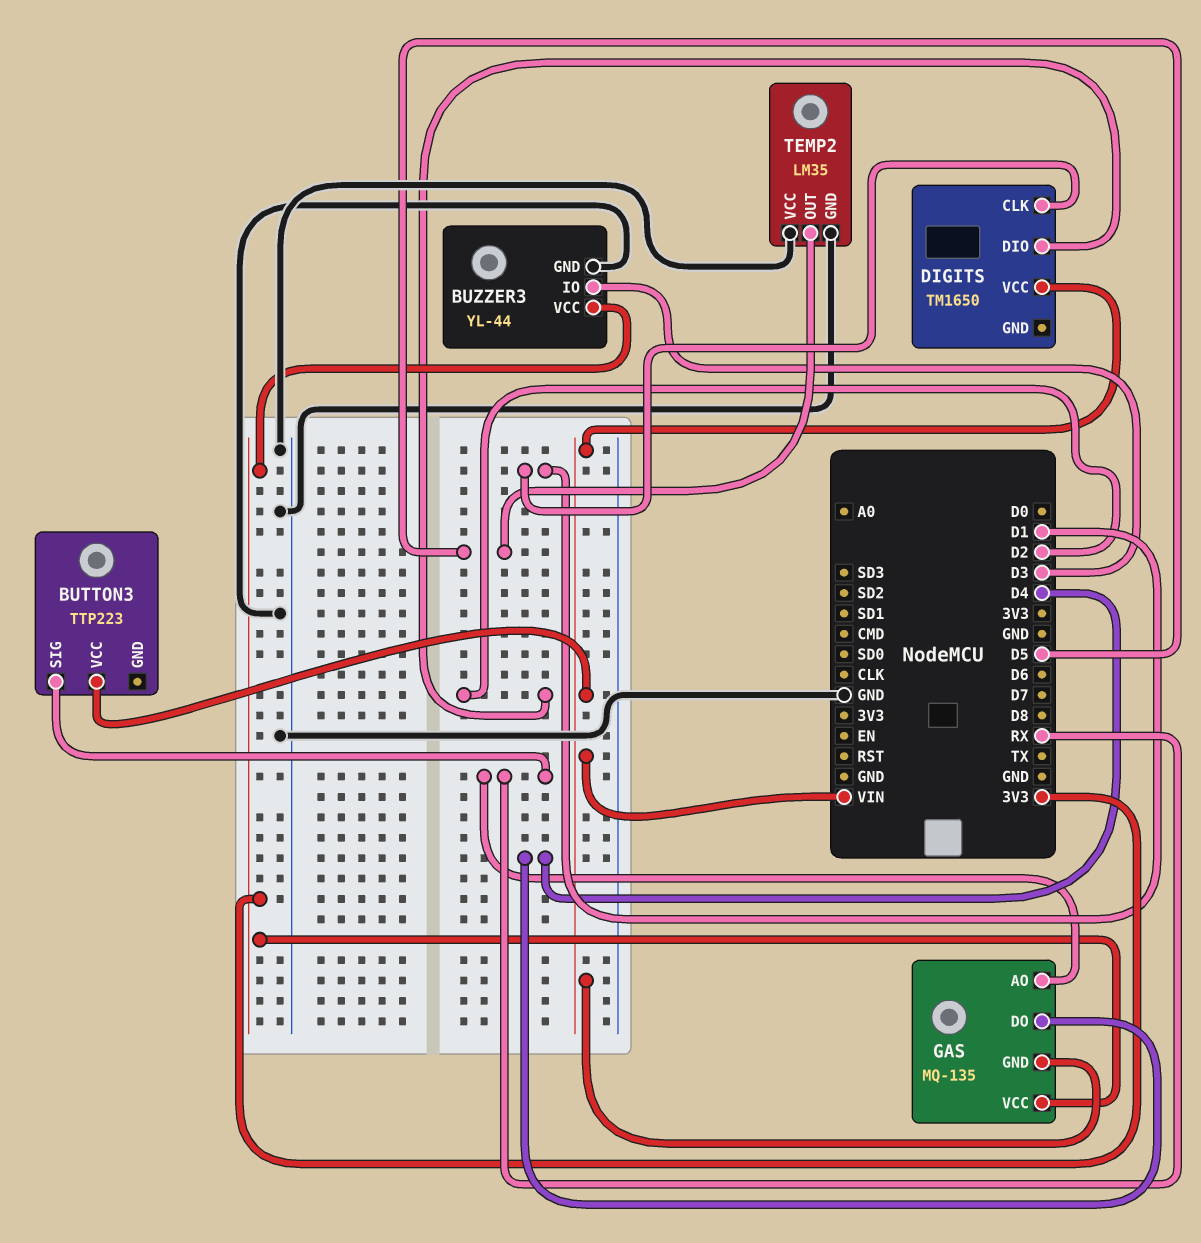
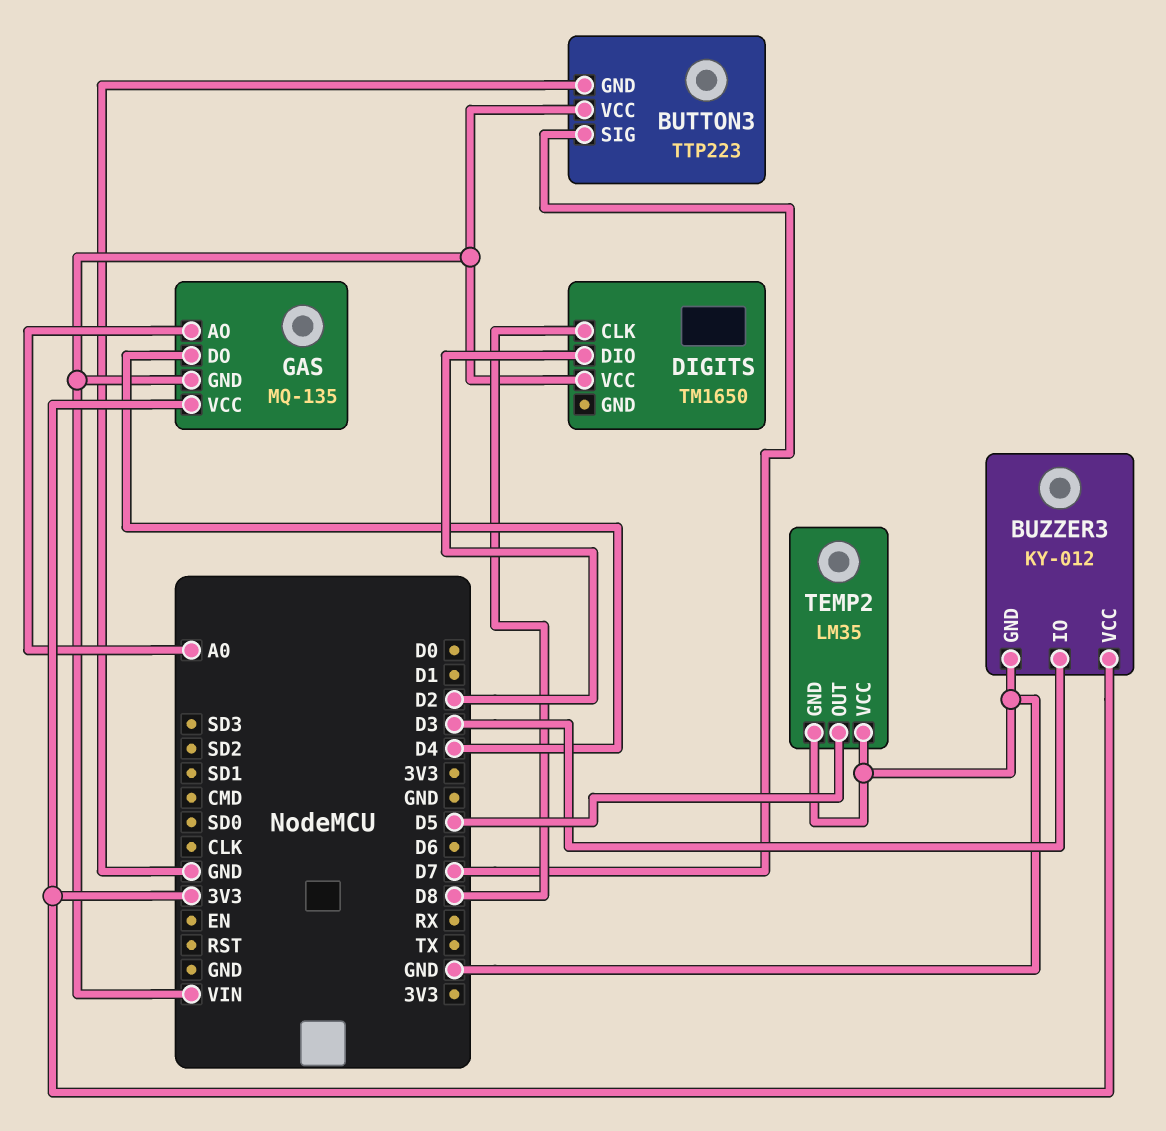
BUTTON3 pin GND: none -> GND
BUTTON3 pin SIG: RX -> D7
BUZZER3: YL-44 -> KY-012
DIGITS pin CLK: D1 -> D8
GAS pin AO: RX -> A0

